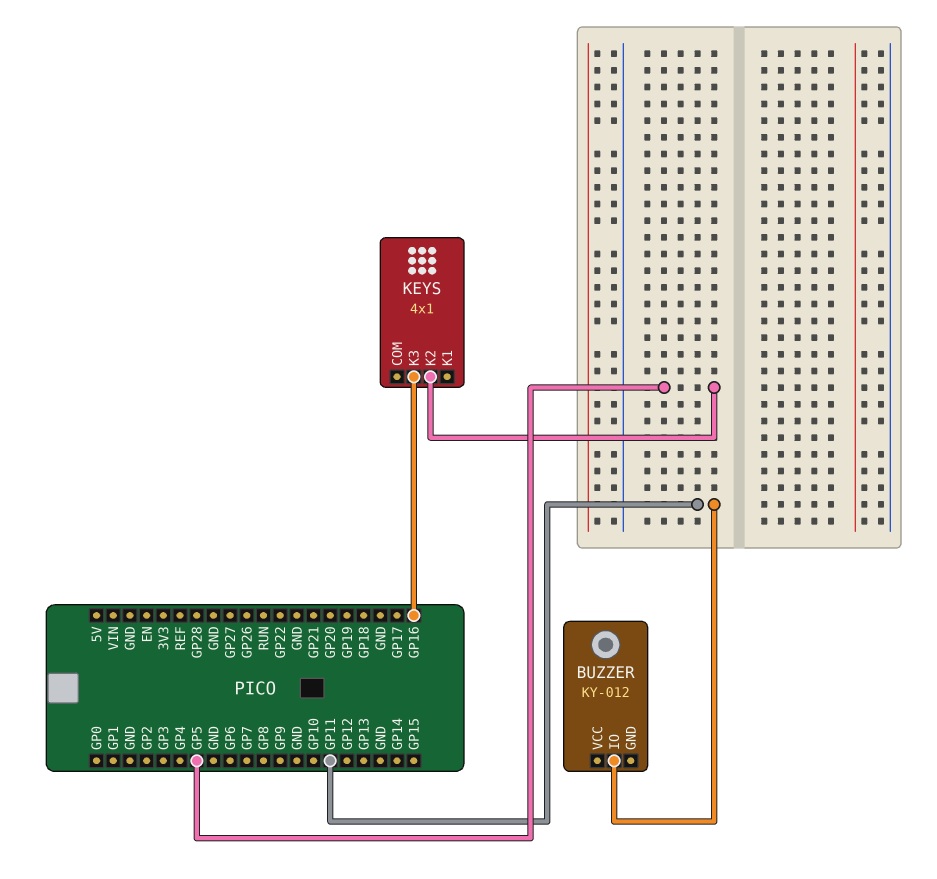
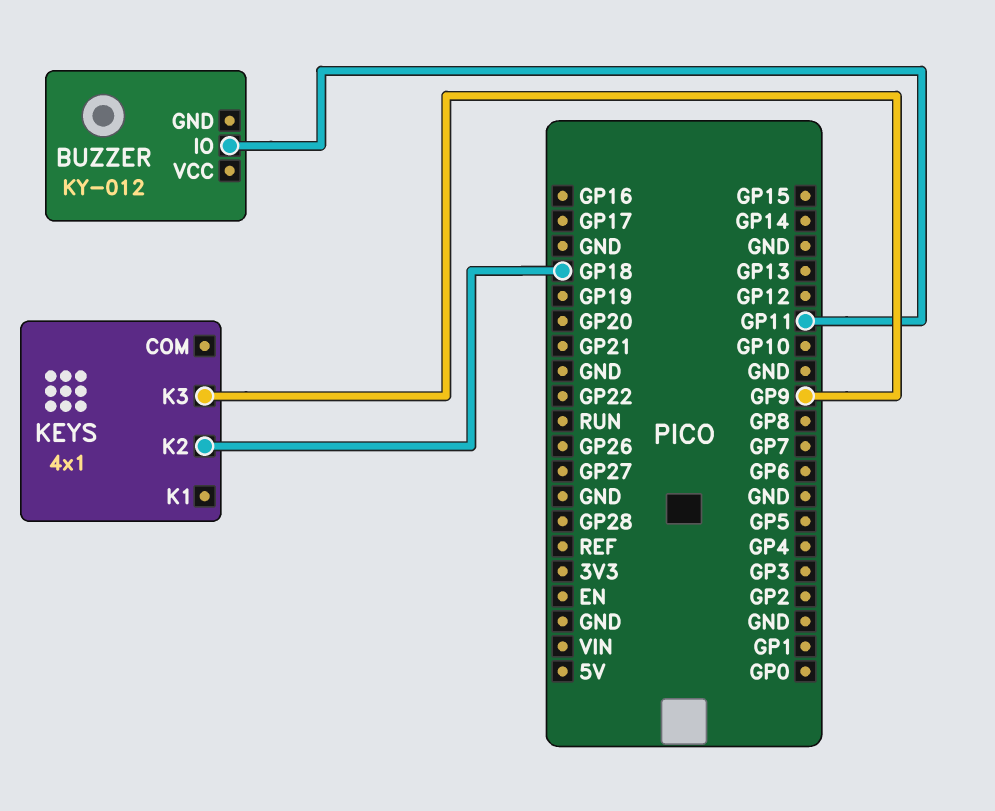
KEYS pin K2: GP5 -> GP18
KEYS pin K3: GP16 -> GP9

